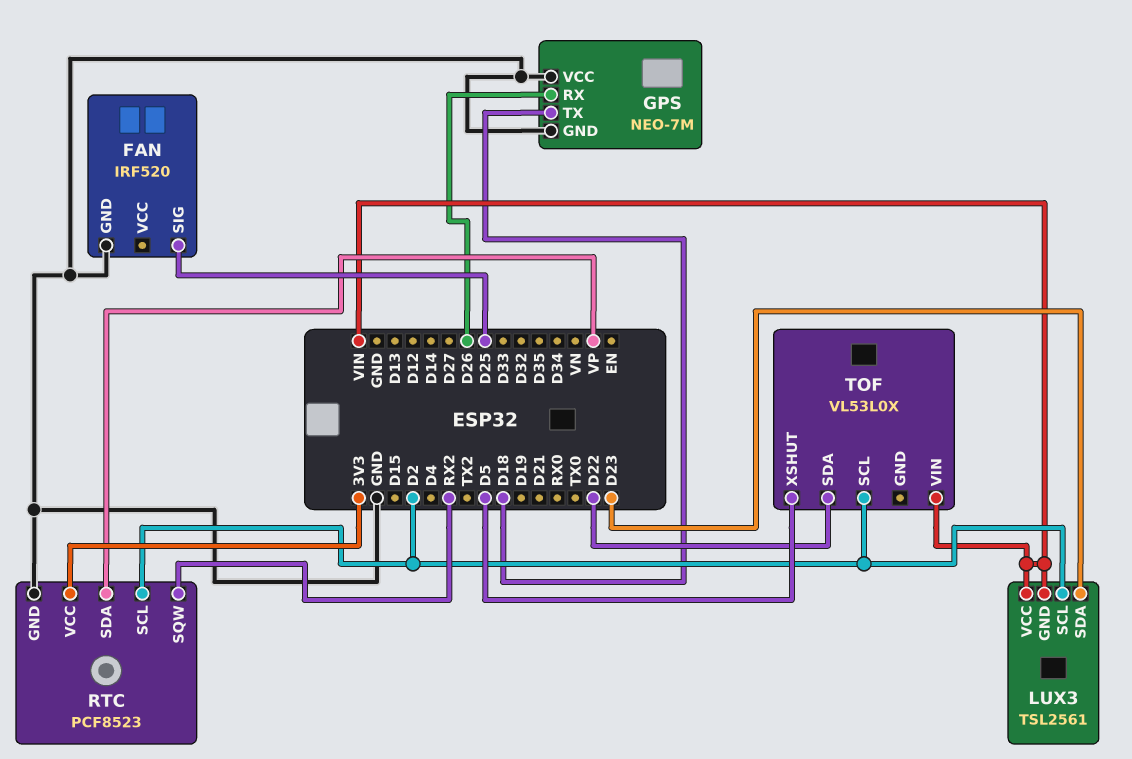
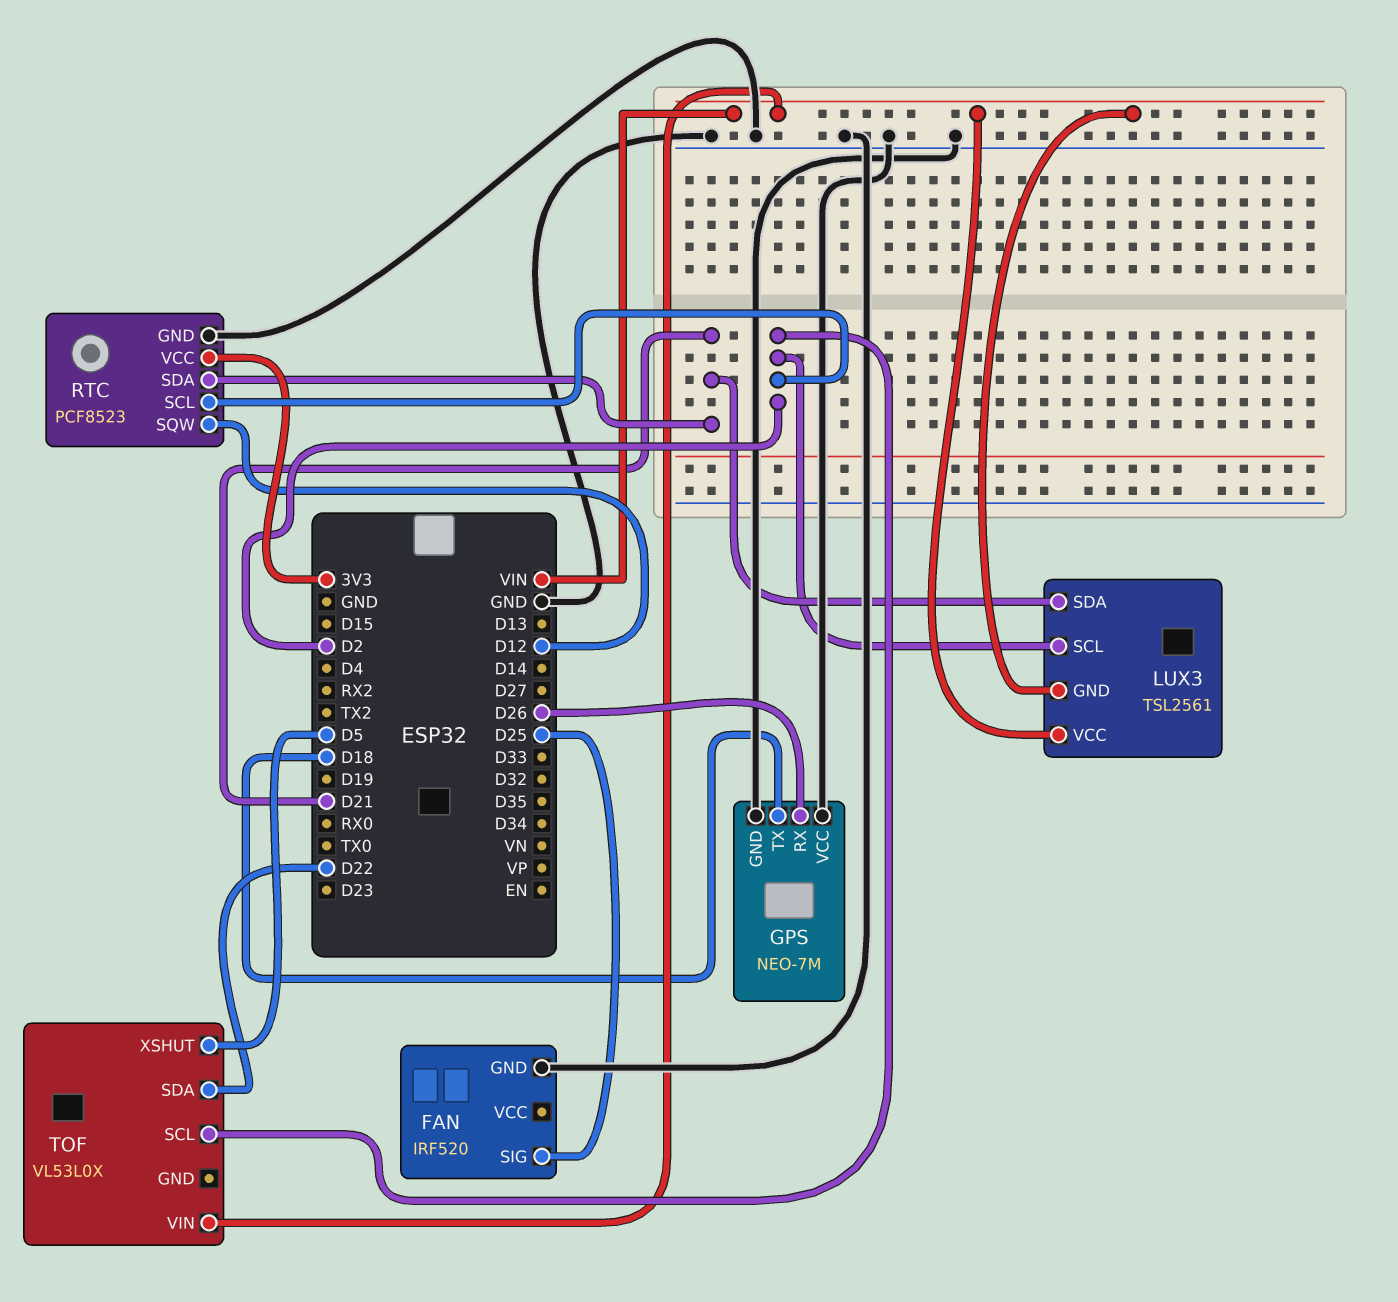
LUX3 pin SDA: D23 -> D21
RTC pin SDA: VP -> D21
RTC pin SQW: RX2 -> D12

